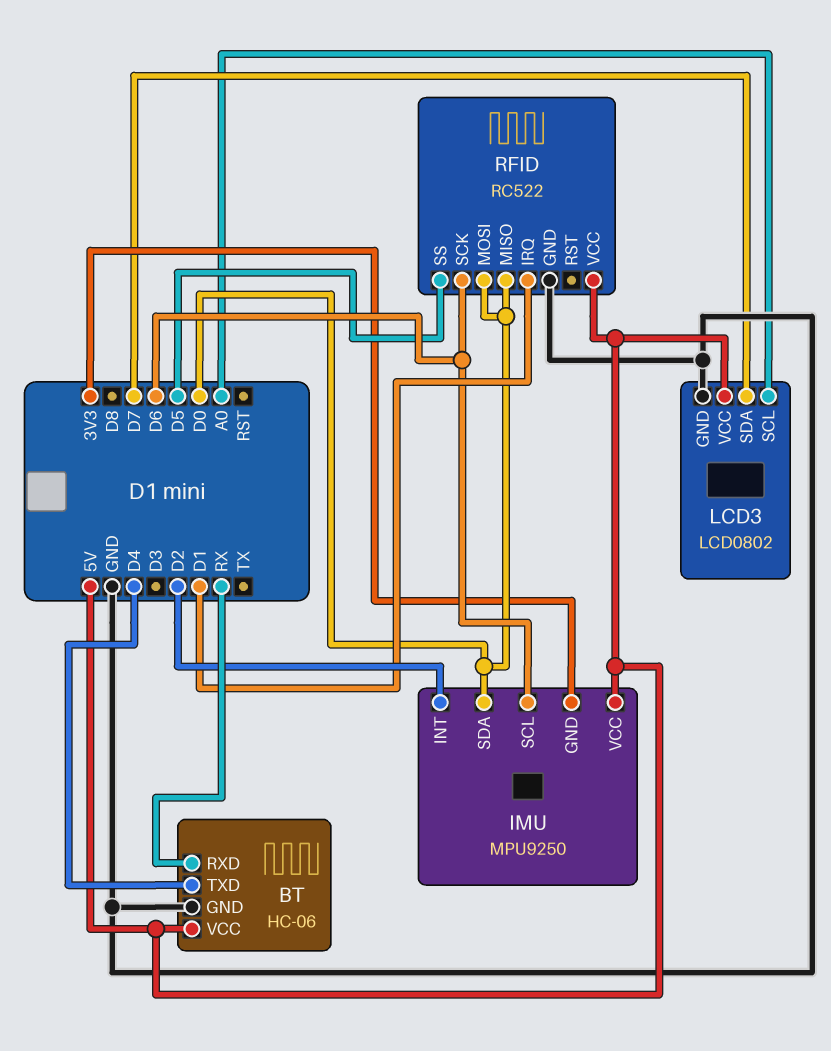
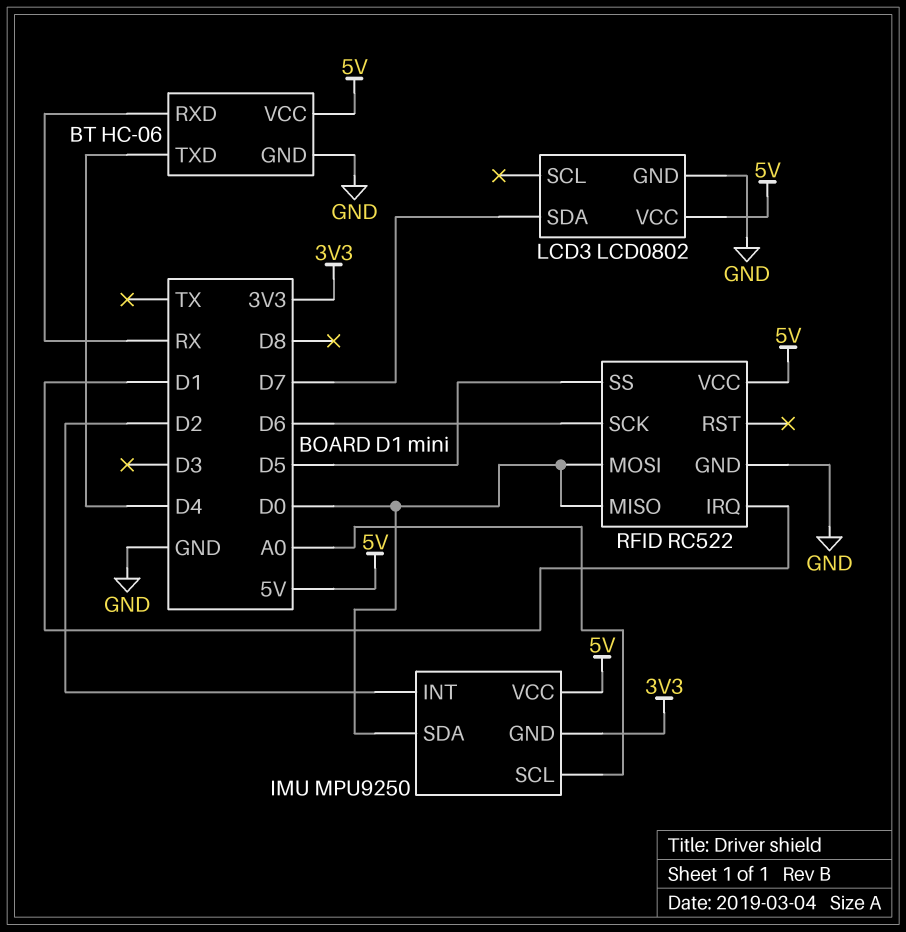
IMU pin SCL: D6 -> A0
LCD3 pin SCL: A0 -> none

